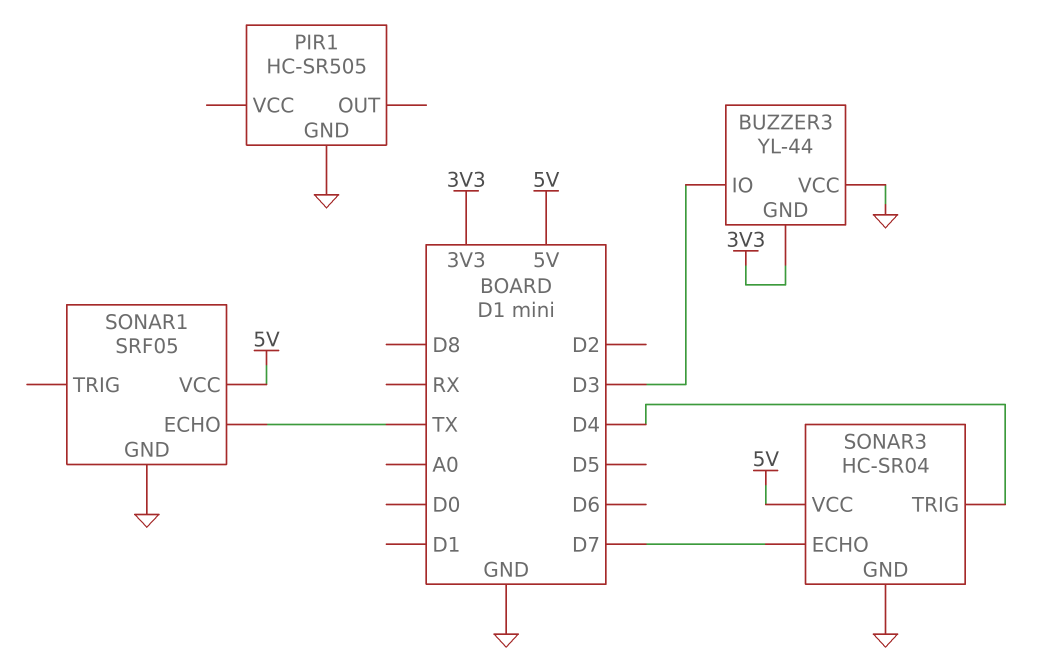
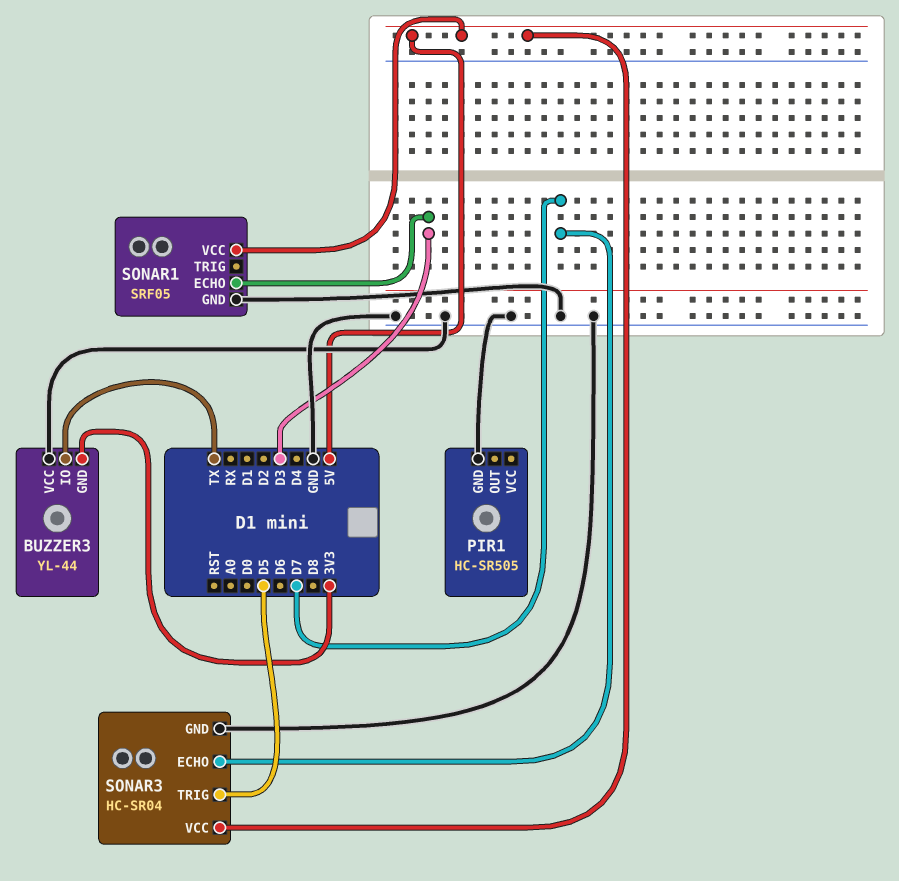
BUZZER3 pin IO: D3 -> TX
SONAR1 pin ECHO: TX -> D3
SONAR3 pin TRIG: D4 -> D5

